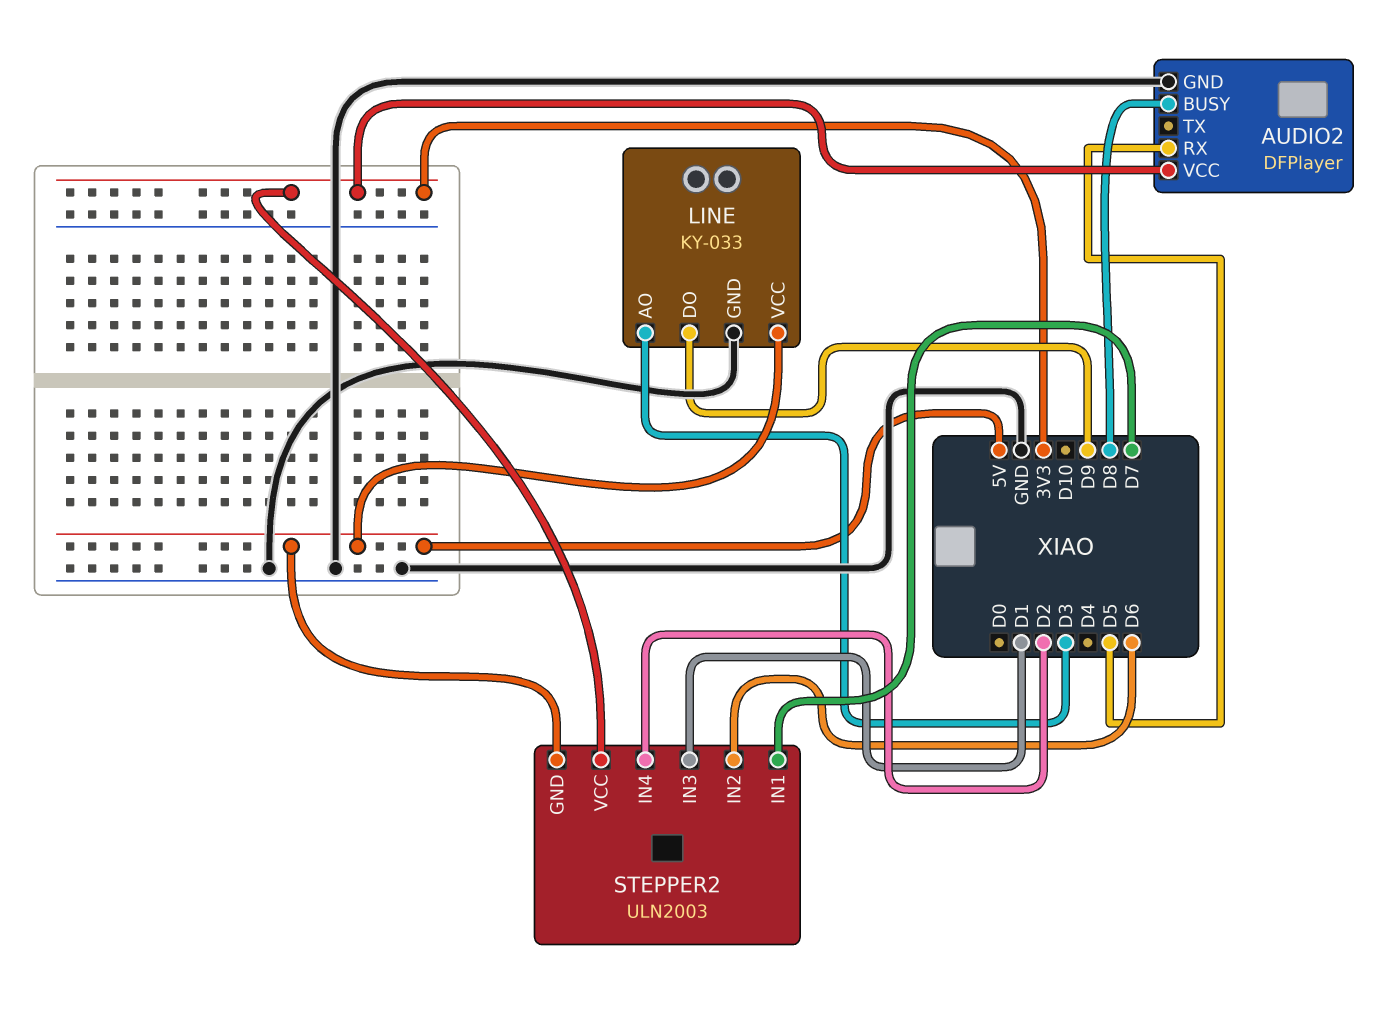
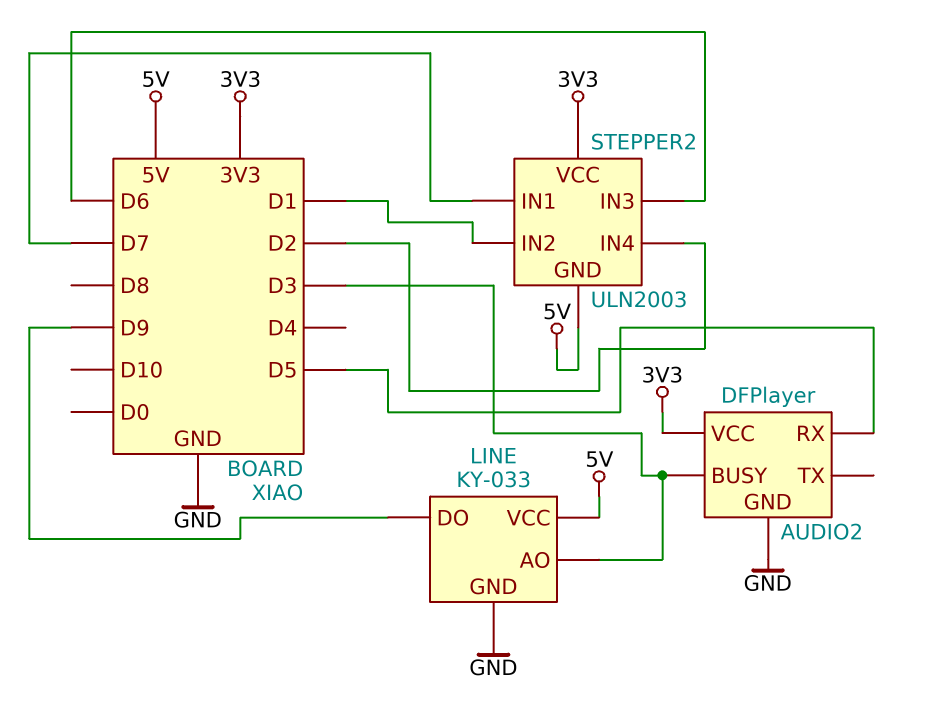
AUDIO2 pin BUSY: D8 -> D3
STEPPER2 pin IN2: D6 -> D1
STEPPER2 pin IN3: D1 -> D6

